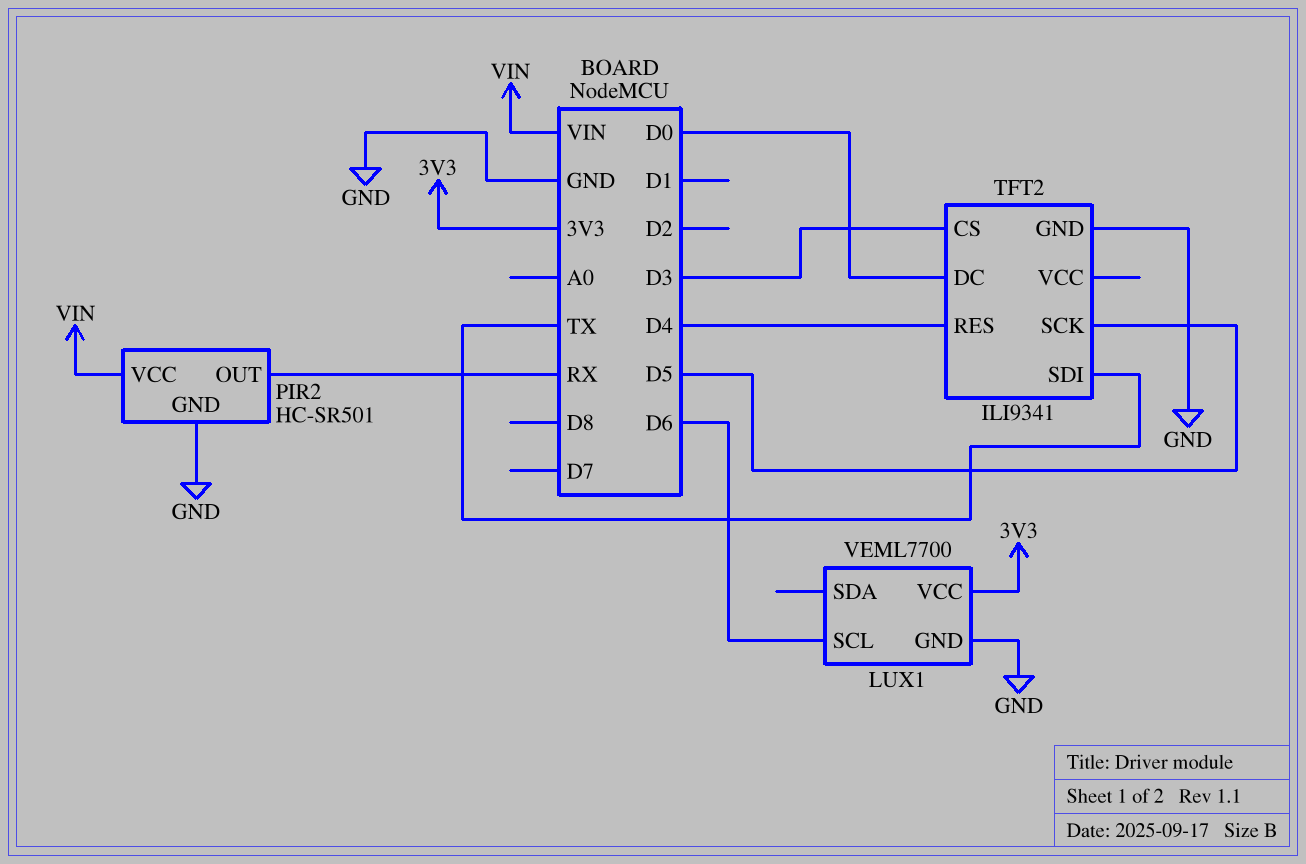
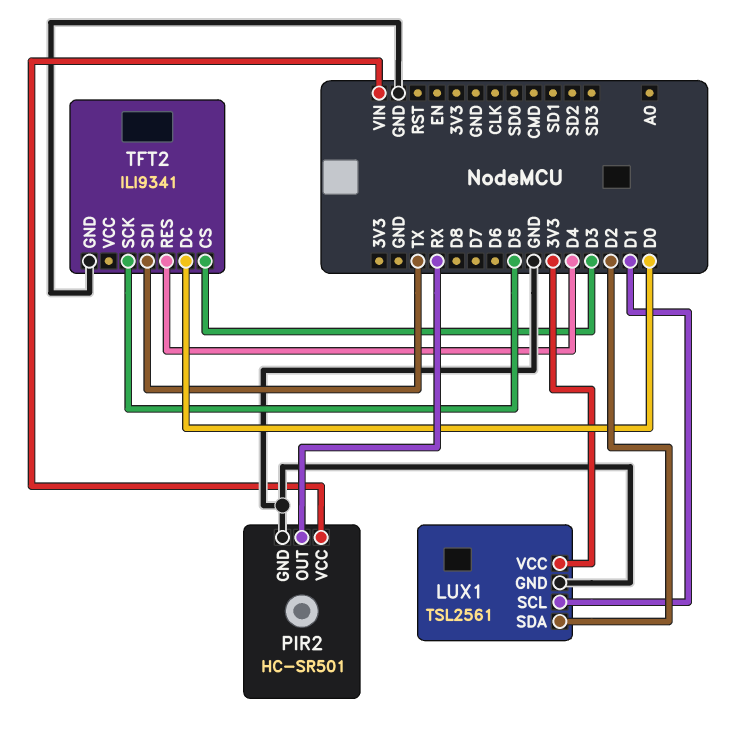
LUX1: VEML7700 -> TSL2561
LUX1 pin SCL: D6 -> D1
LUX1 pin SDA: none -> D2

